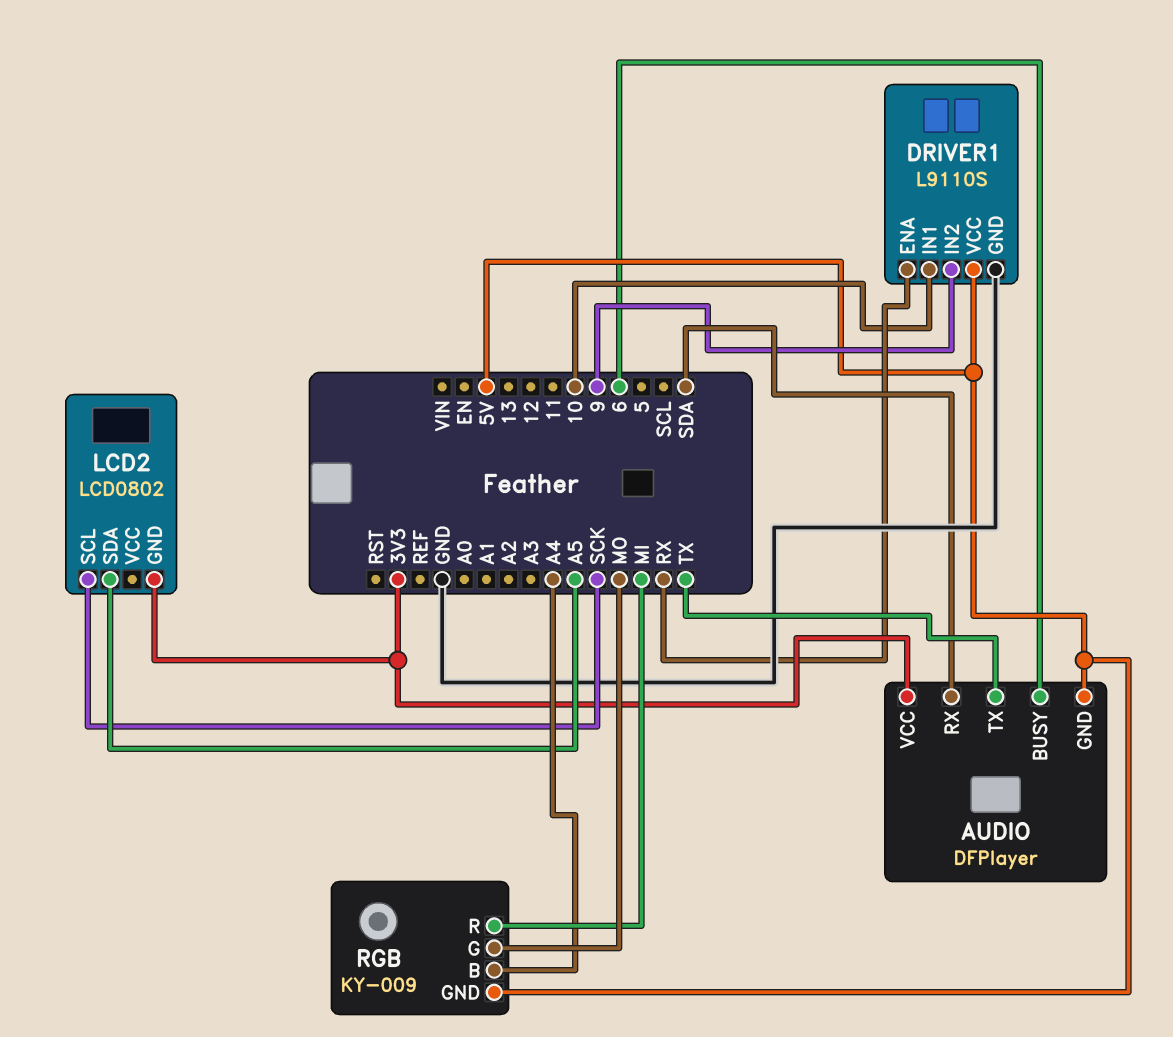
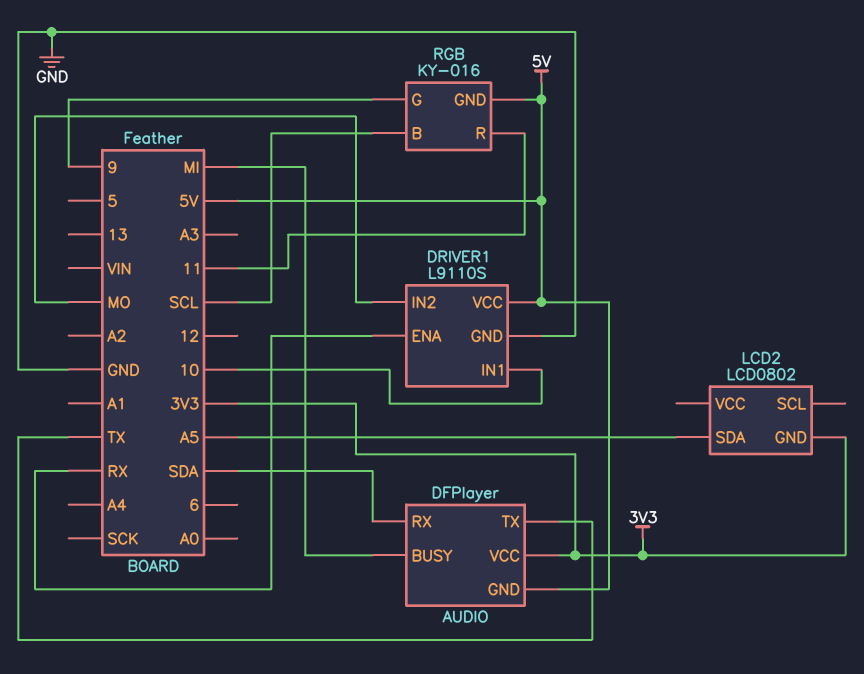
AUDIO pin BUSY: 6 -> MI
DRIVER1 pin IN2: 9 -> MO
LCD2 pin SCL: SCK -> none
RGB: KY-009 -> KY-016
RGB pin B: A4 -> SCL
RGB pin G: MO -> 9
RGB pin R: MI -> 11

